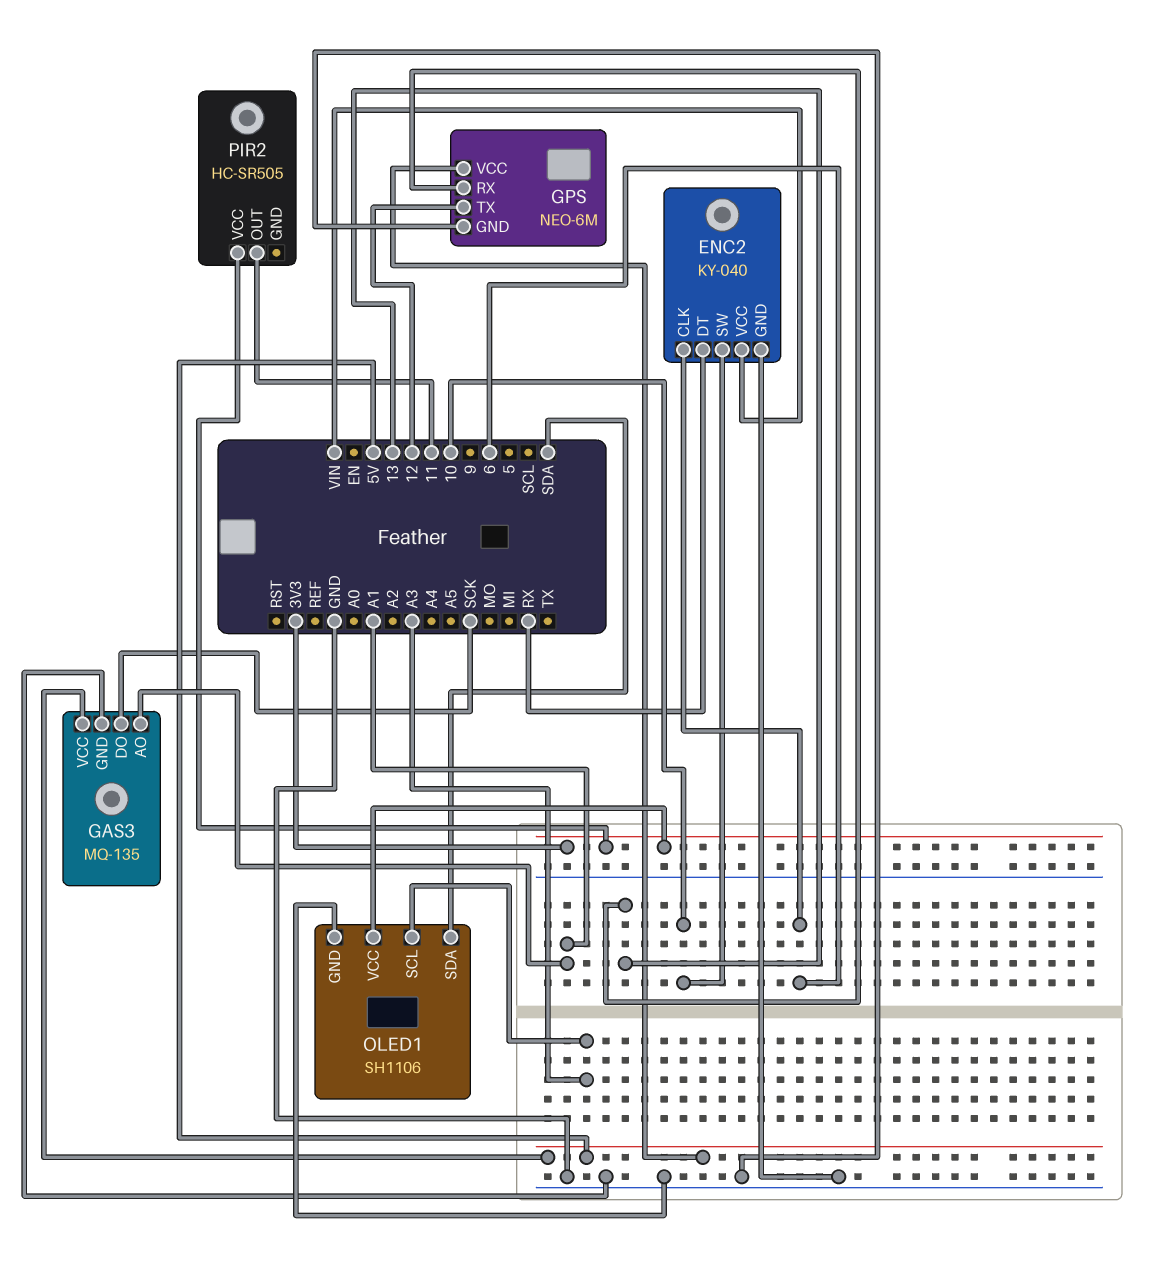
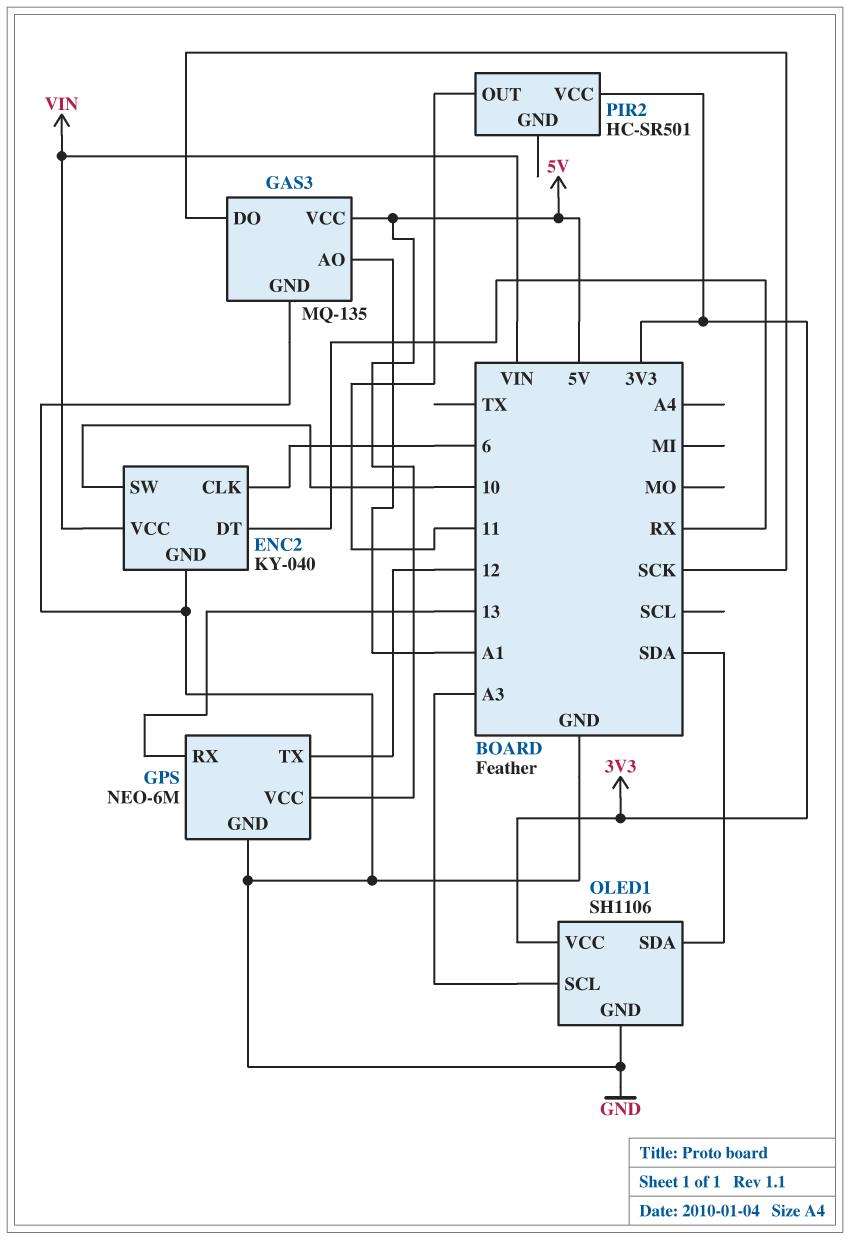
PIR2: HC-SR505 -> HC-SR501

